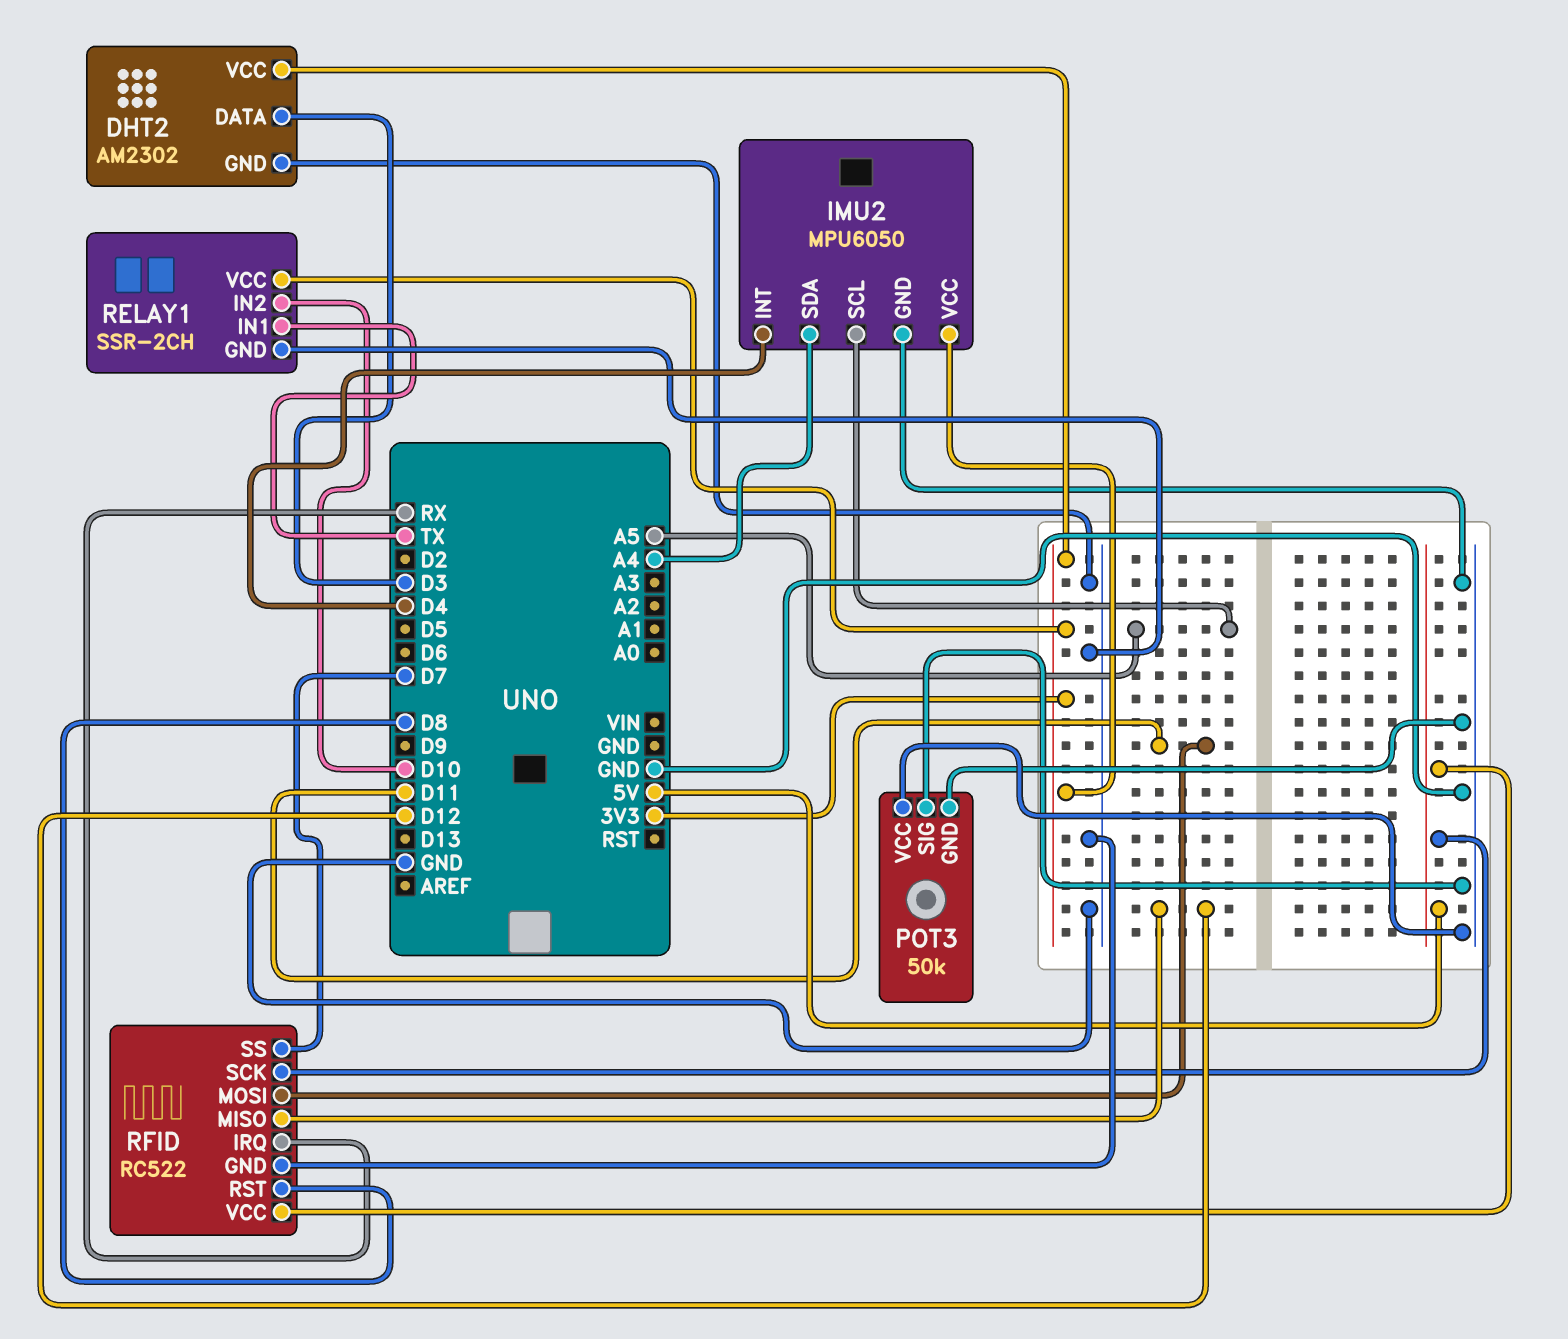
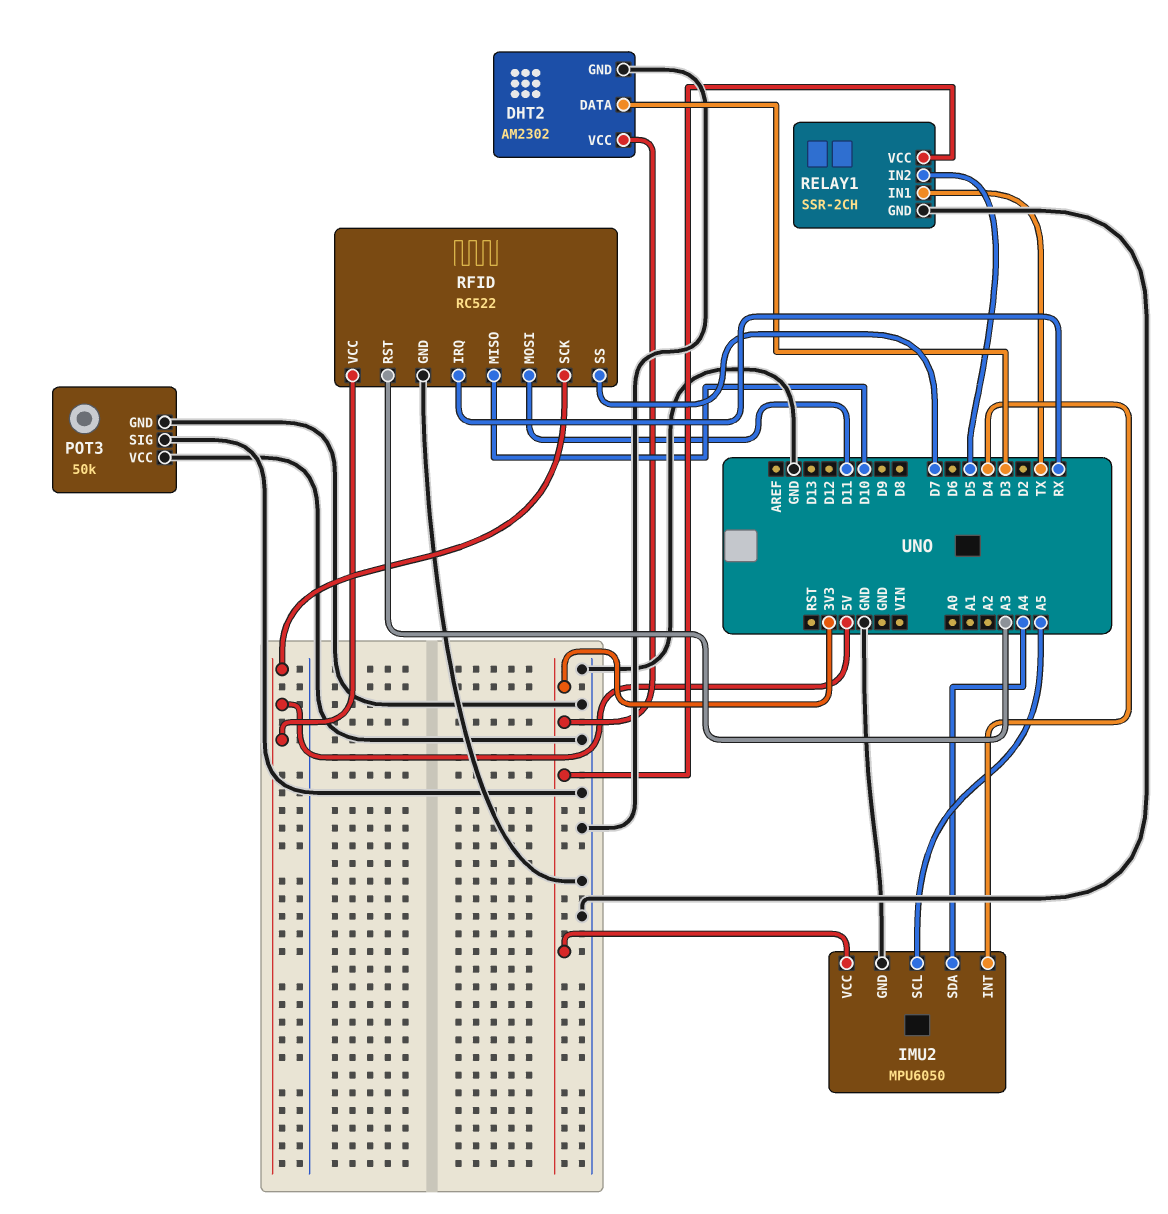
RELAY1 pin IN2: D10 -> D5
RFID pin MISO: D12 -> D10
RFID pin RST: D8 -> A3

